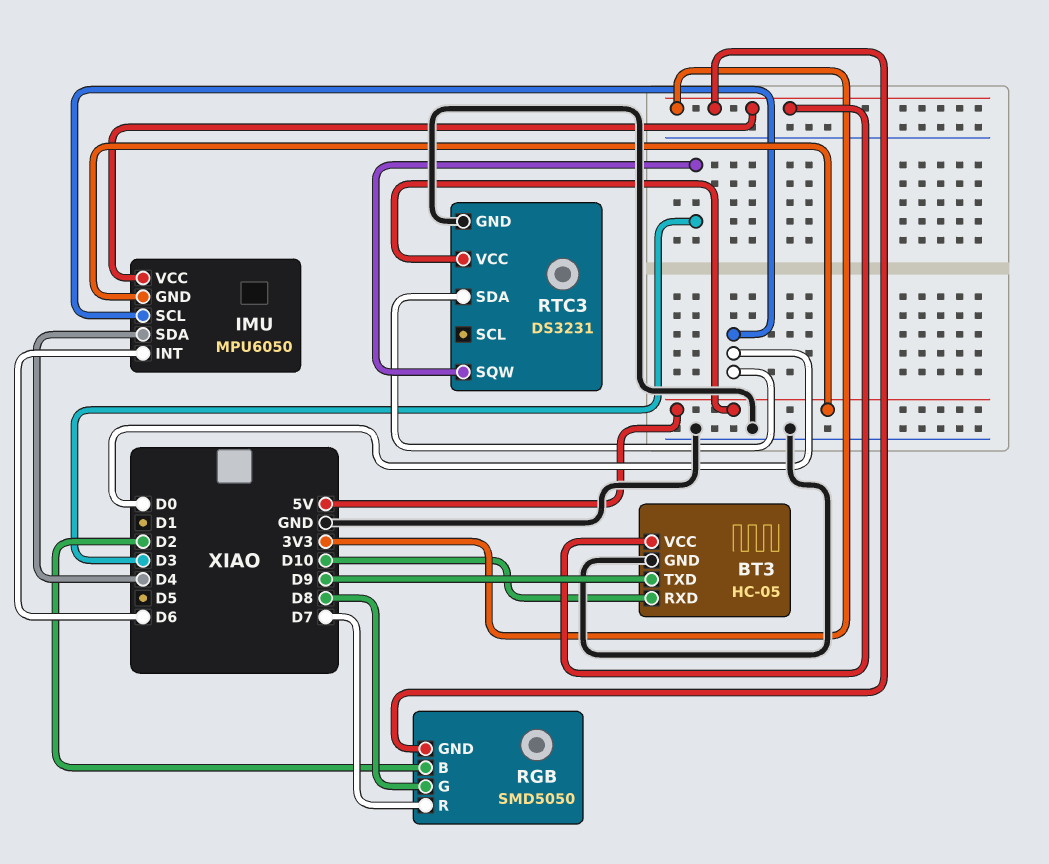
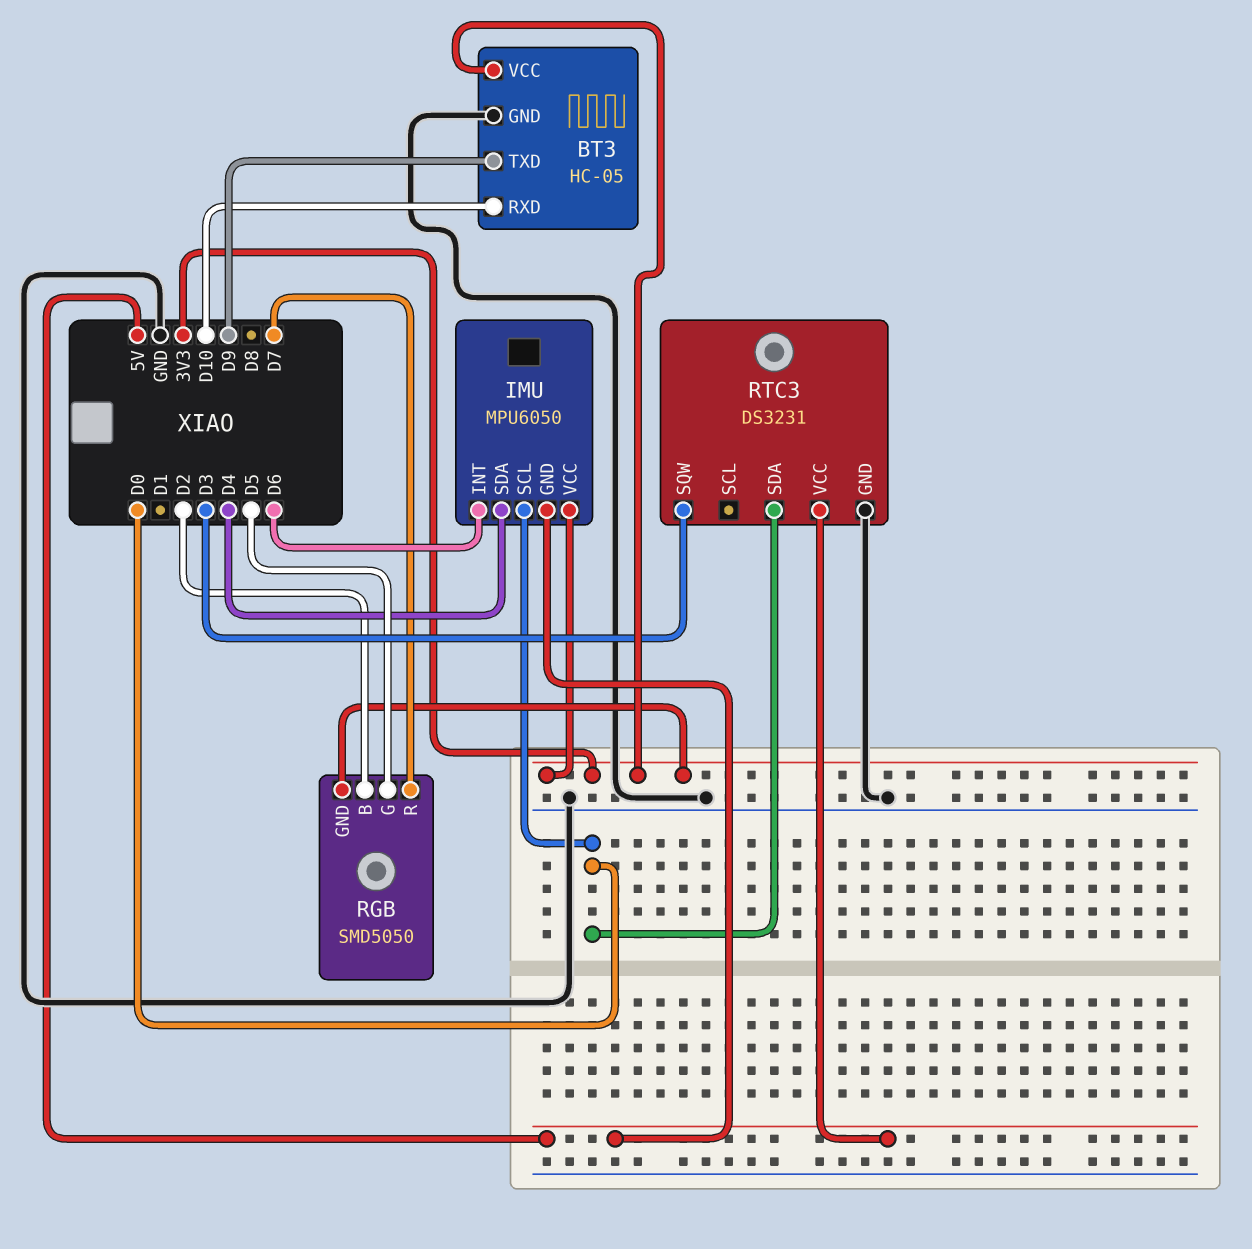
RGB pin G: D8 -> D5

